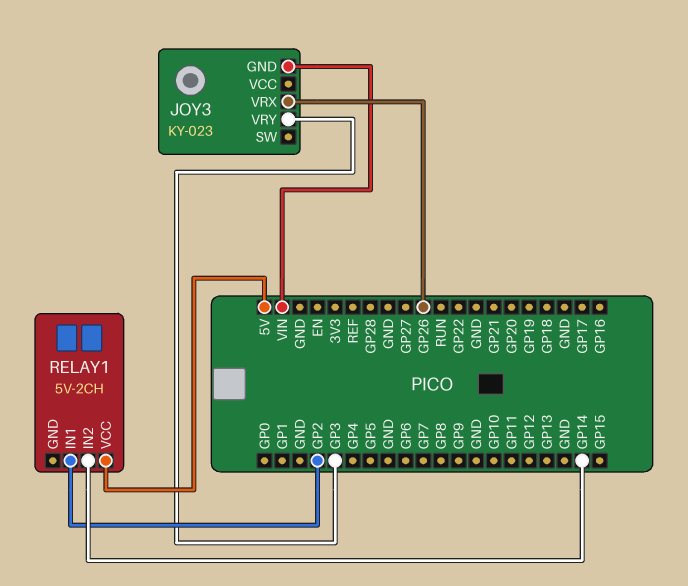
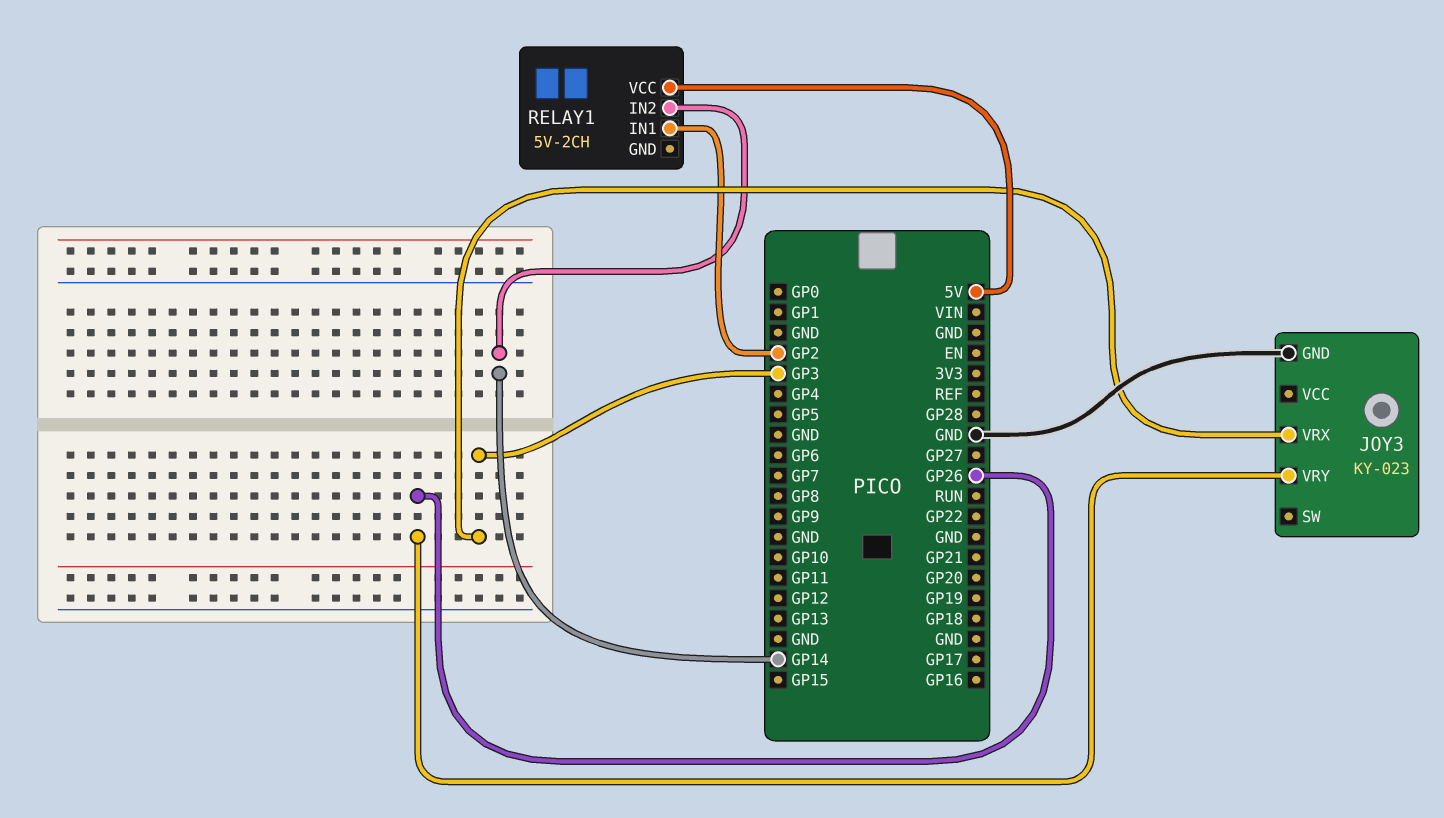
JOY3 pin GND: VIN -> GND
JOY3 pin VRX: GP26 -> GP3
JOY3 pin VRY: GP3 -> GP26

